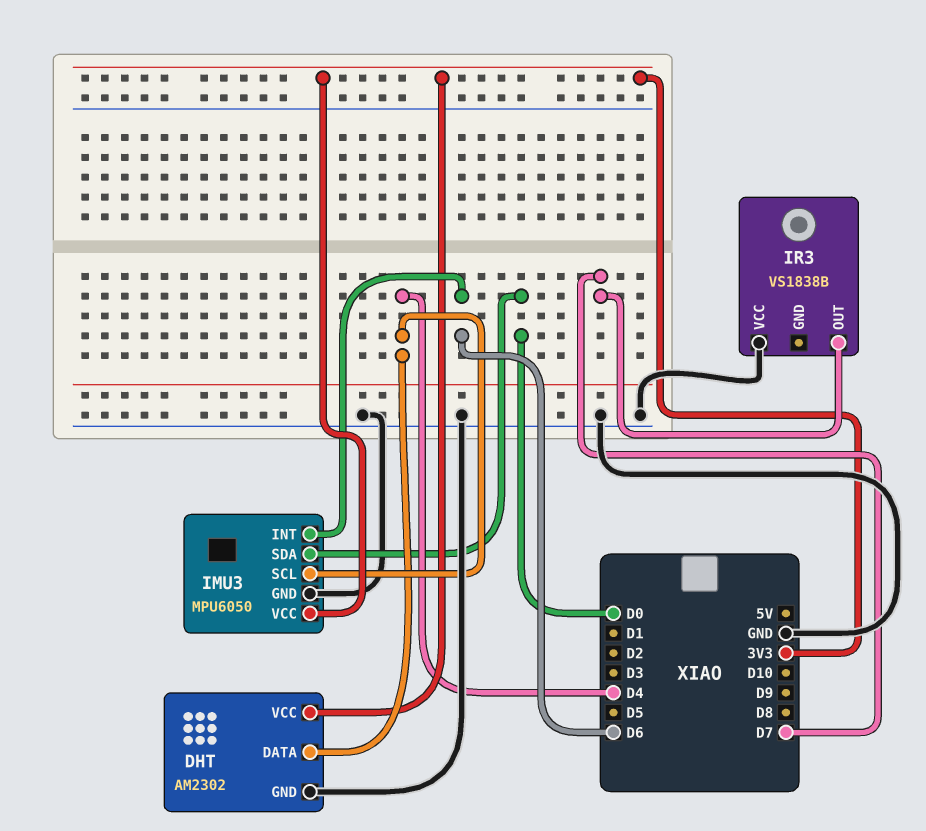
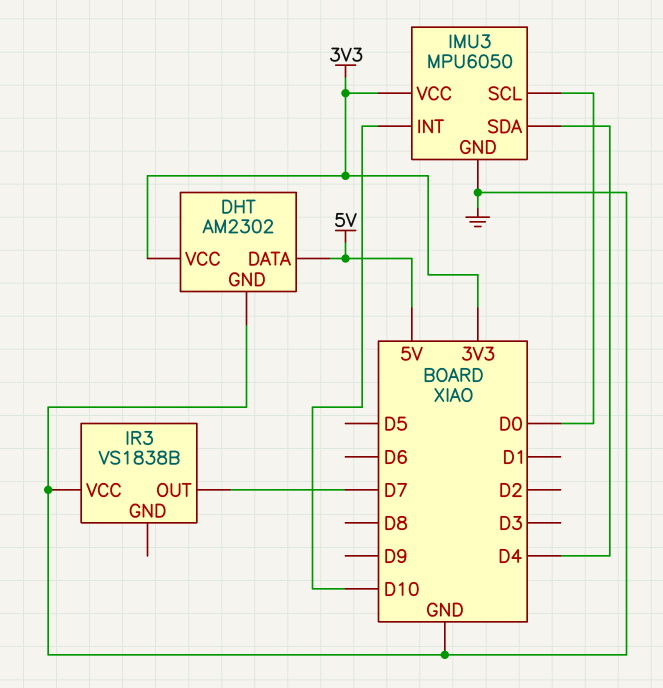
DHT pin DATA: D4 -> 5V
IMU3 pin INT: D6 -> D10
IMU3 pin SCL: D4 -> D0
IMU3 pin SDA: D0 -> D4

